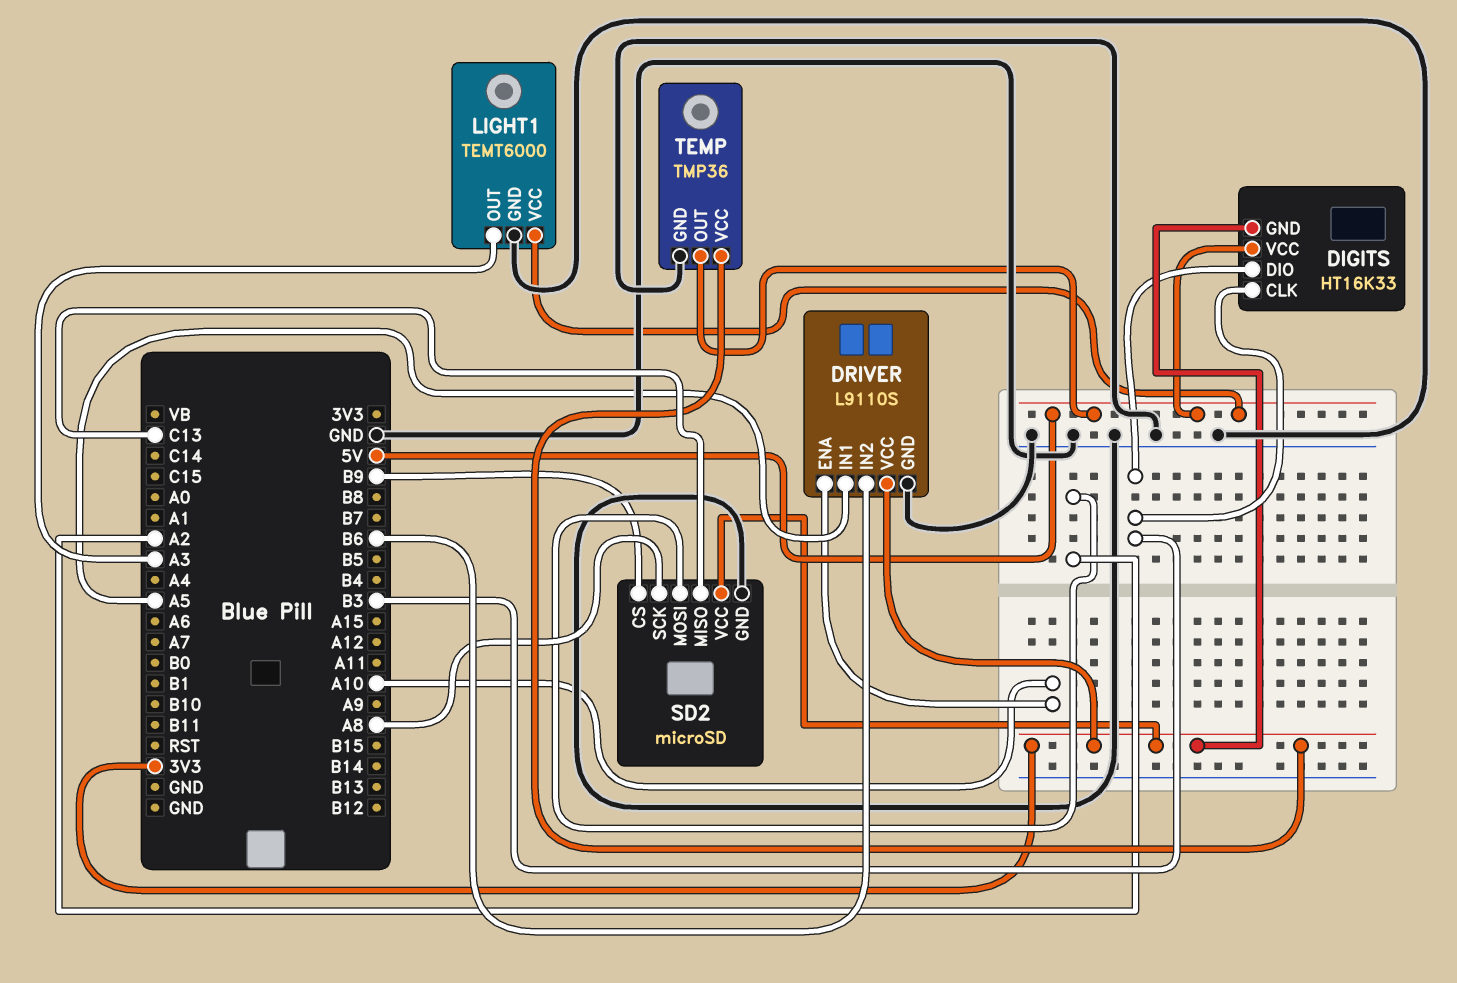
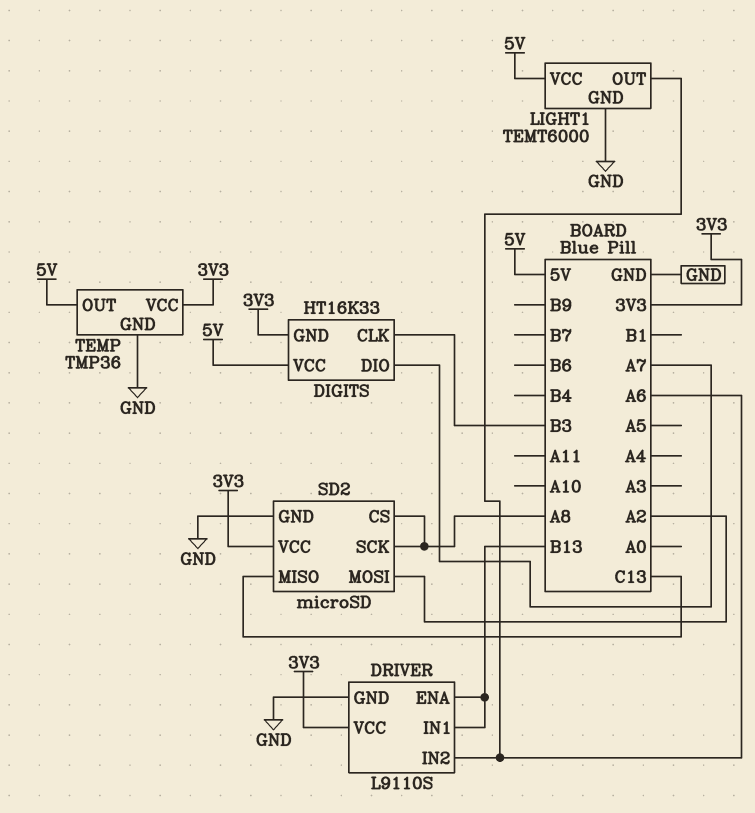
DIGITS pin DIO: B3 -> A7
DRIVER pin ENA: A10 -> B13
DRIVER pin IN1: A5 -> B13
DRIVER pin IN2: B6 -> A6
LIGHT1 pin OUT: A3 -> A6
SD2 pin CS: B9 -> A8

